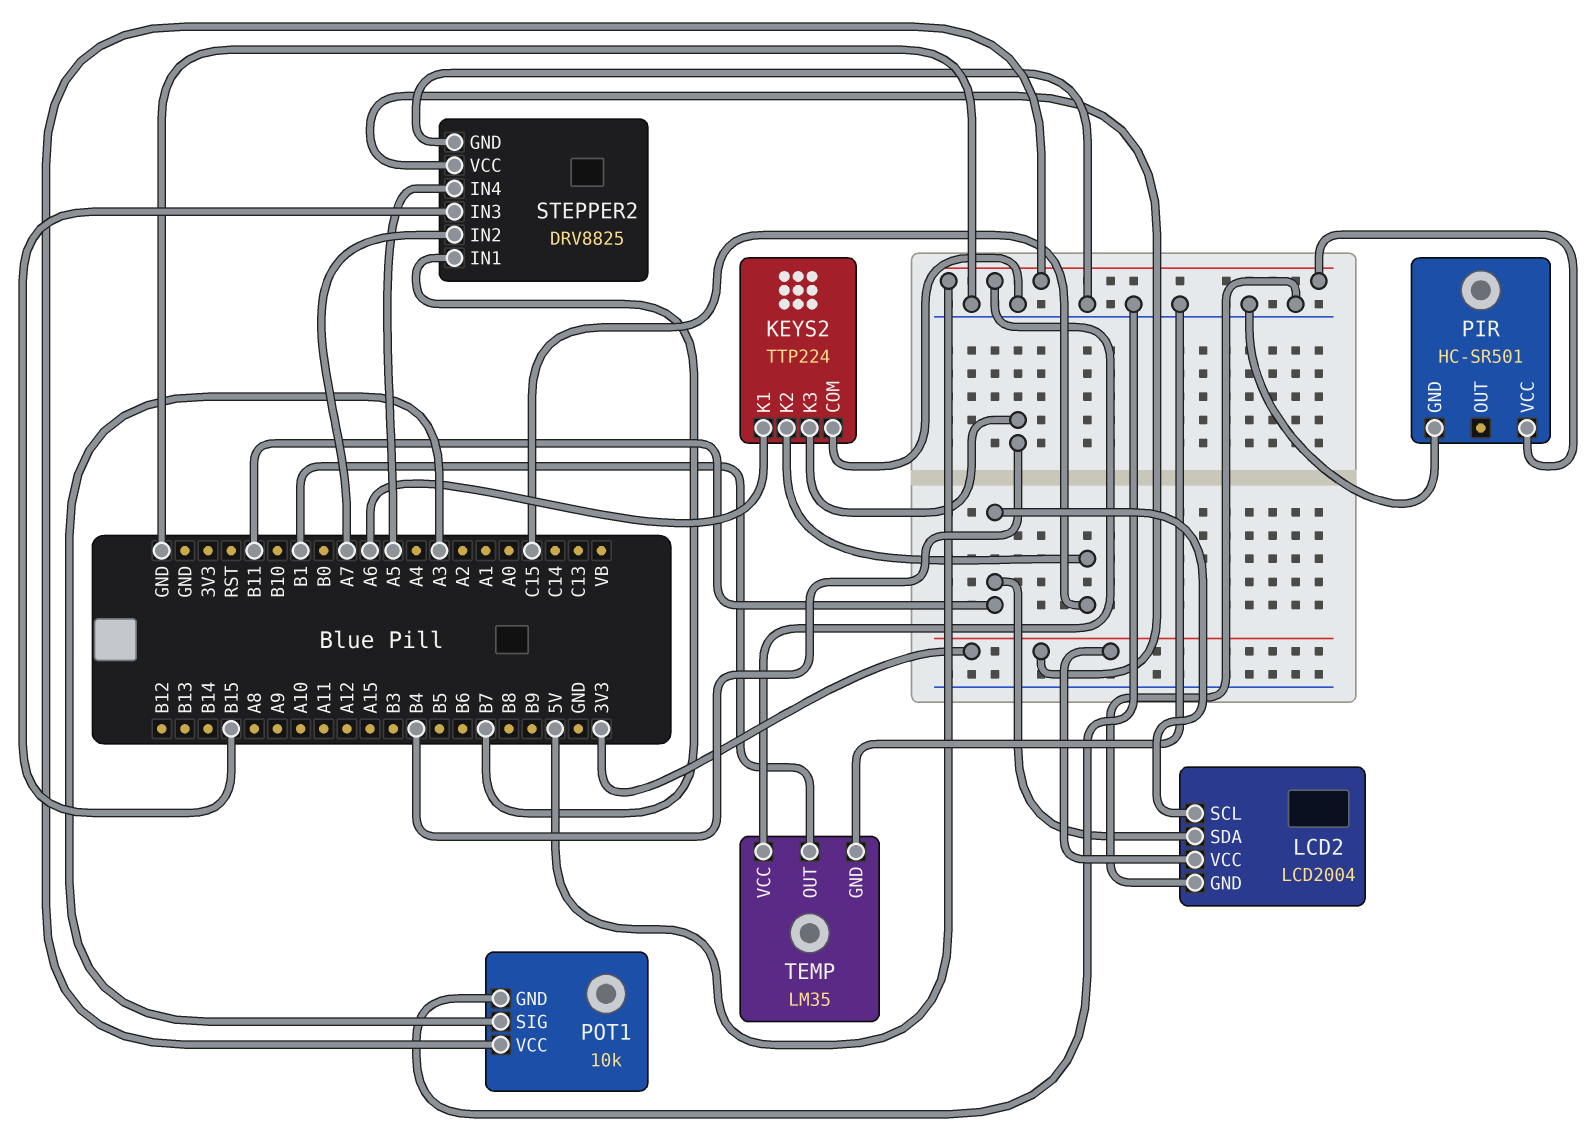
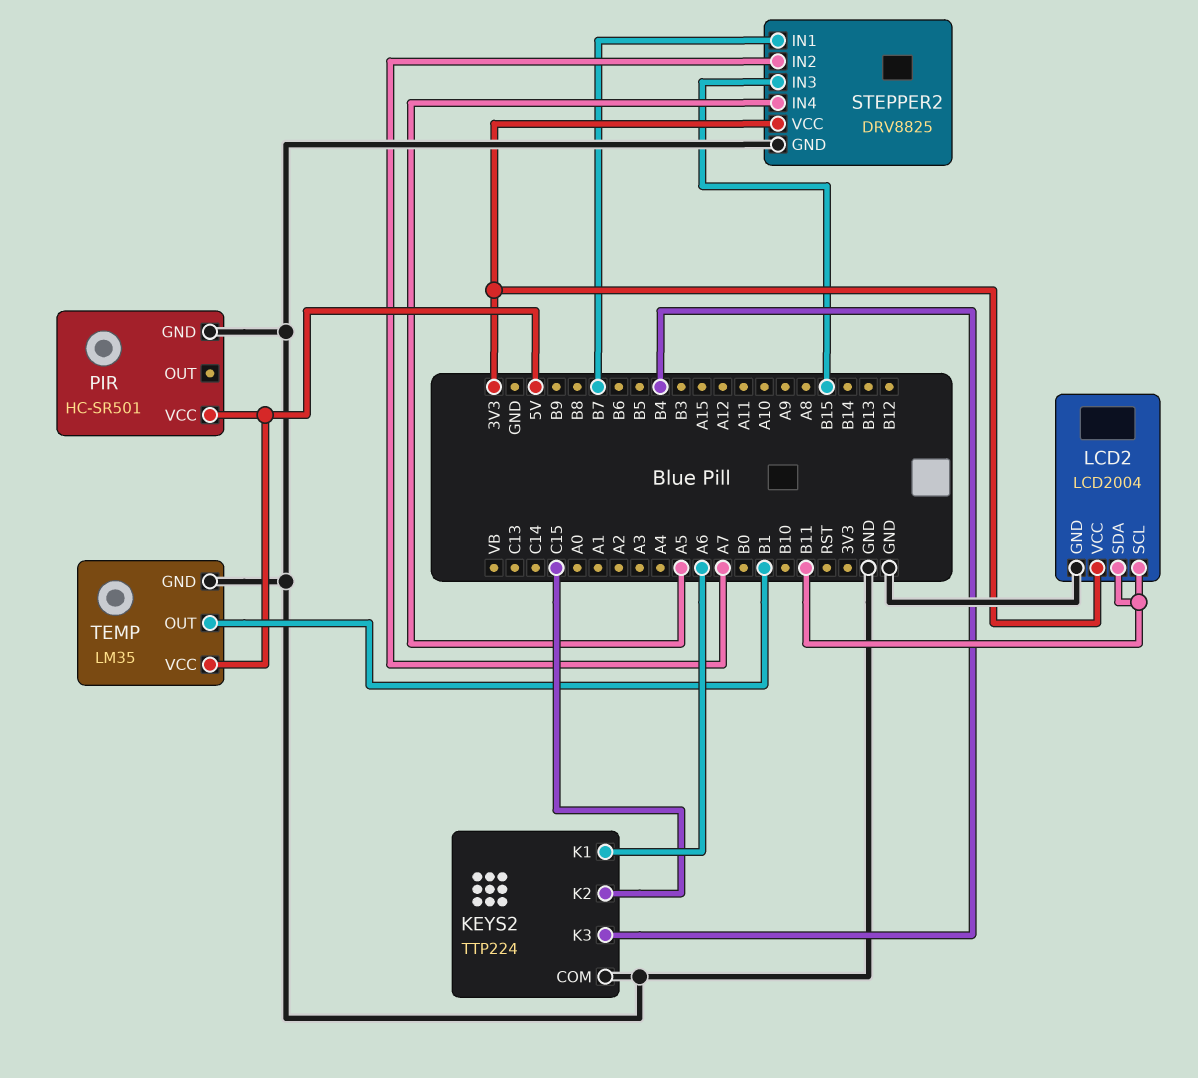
POT1: 10k -> none
POT1 pin GND: GND -> none
POT1 pin SIG: A3 -> none
POT1 pin VCC: 5V -> none

